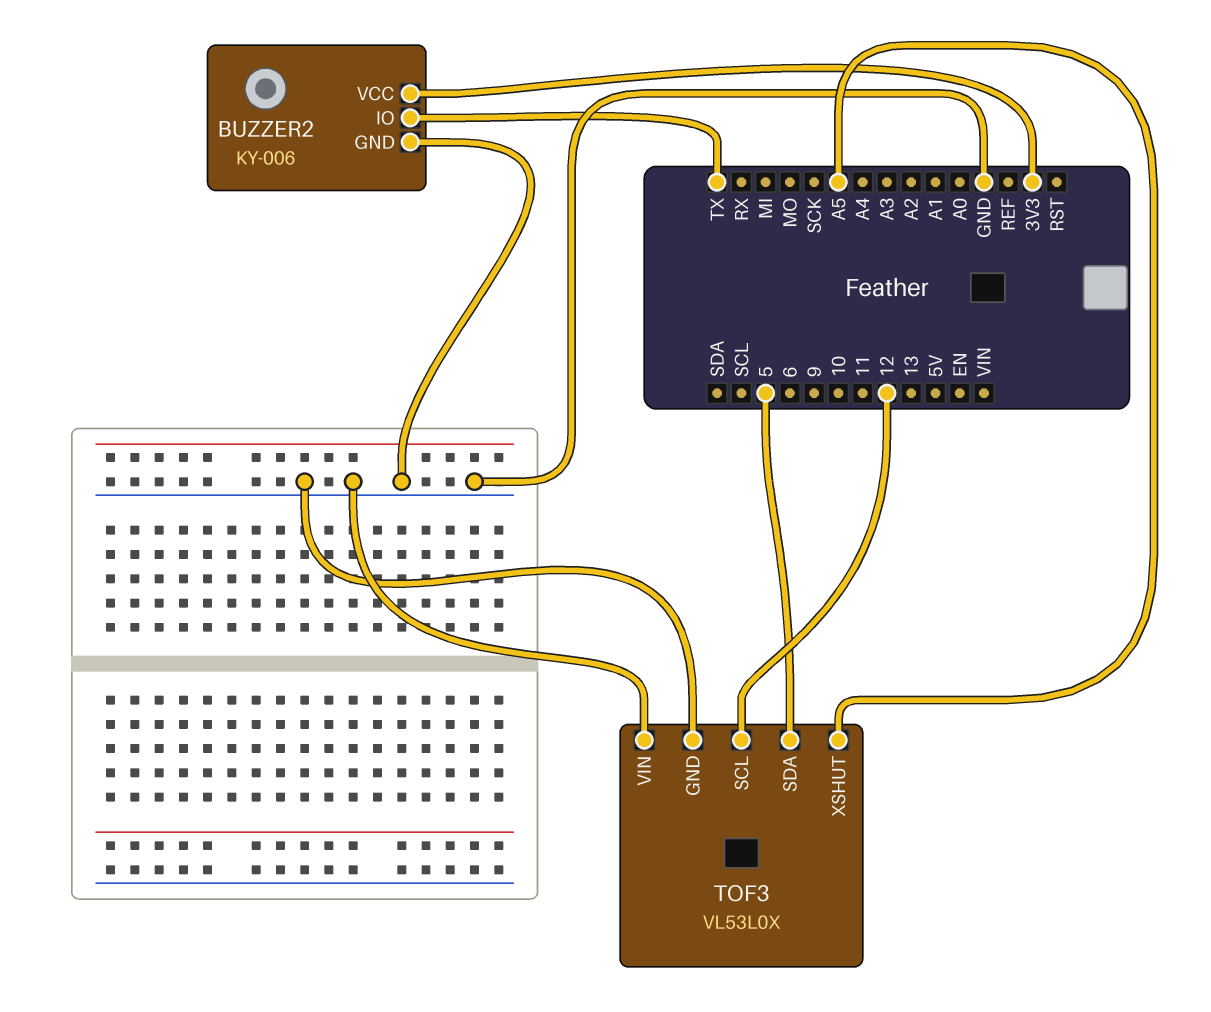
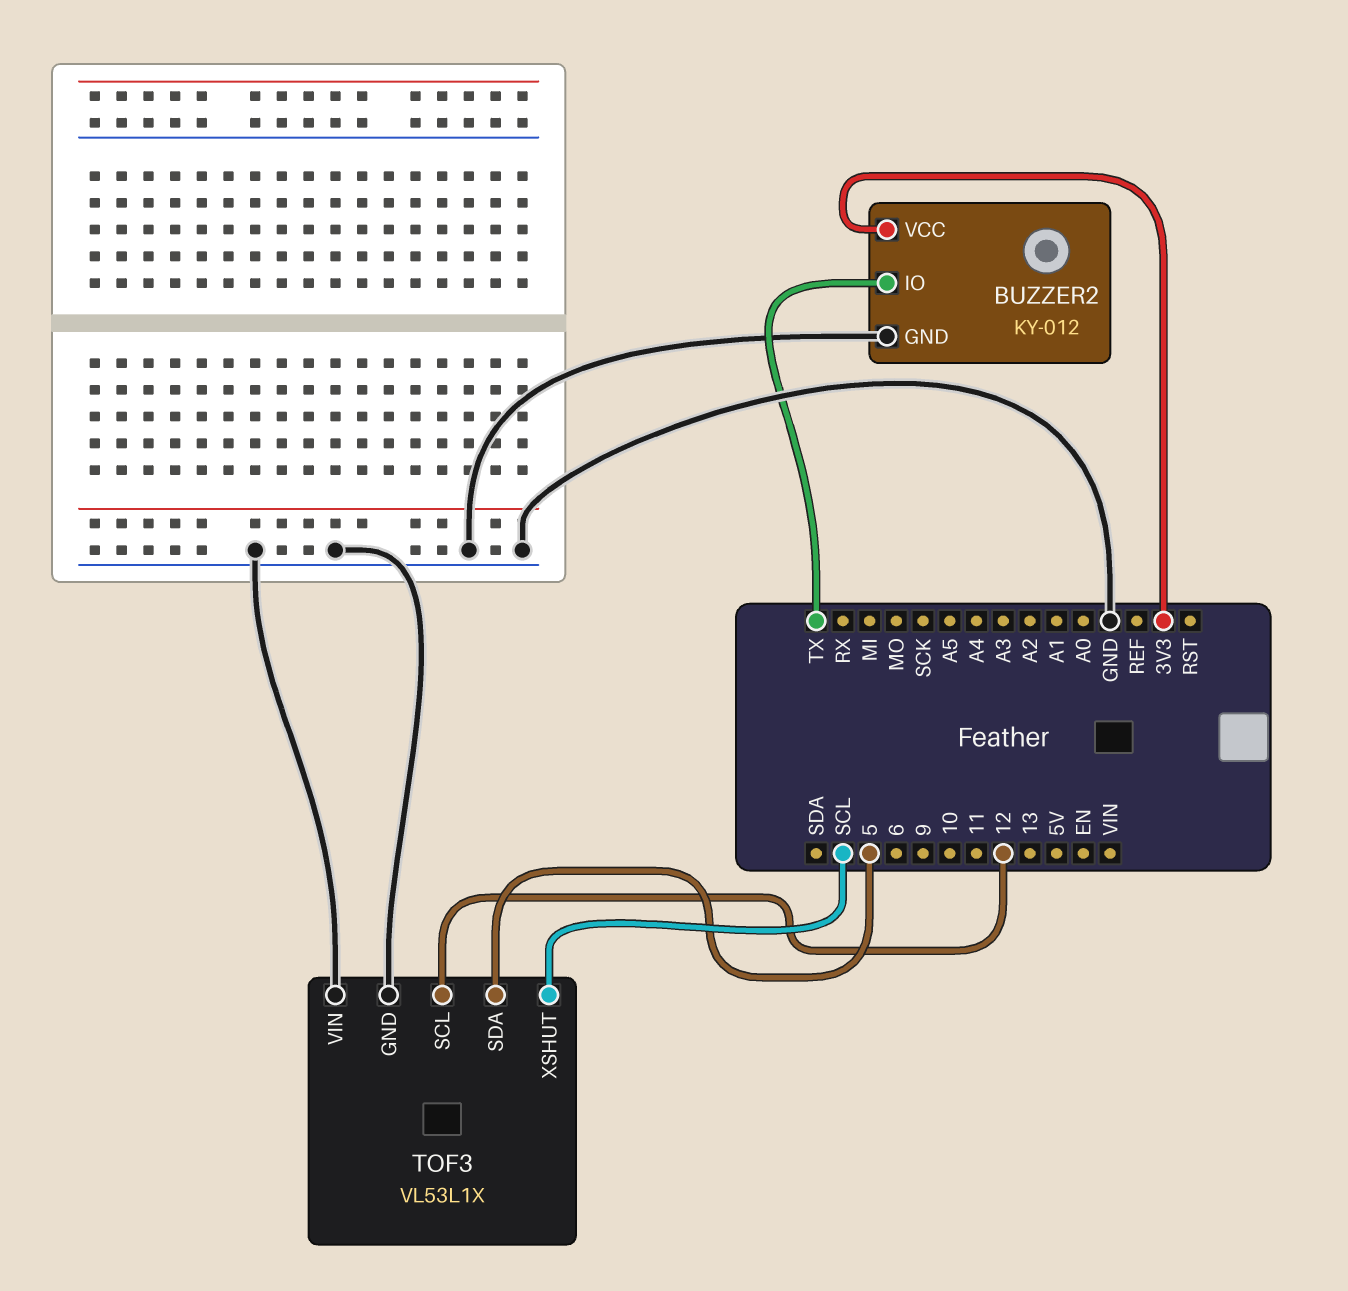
BUZZER2: KY-006 -> KY-012
TOF3: VL53L0X -> VL53L1X
TOF3 pin XSHUT: A5 -> SCL

